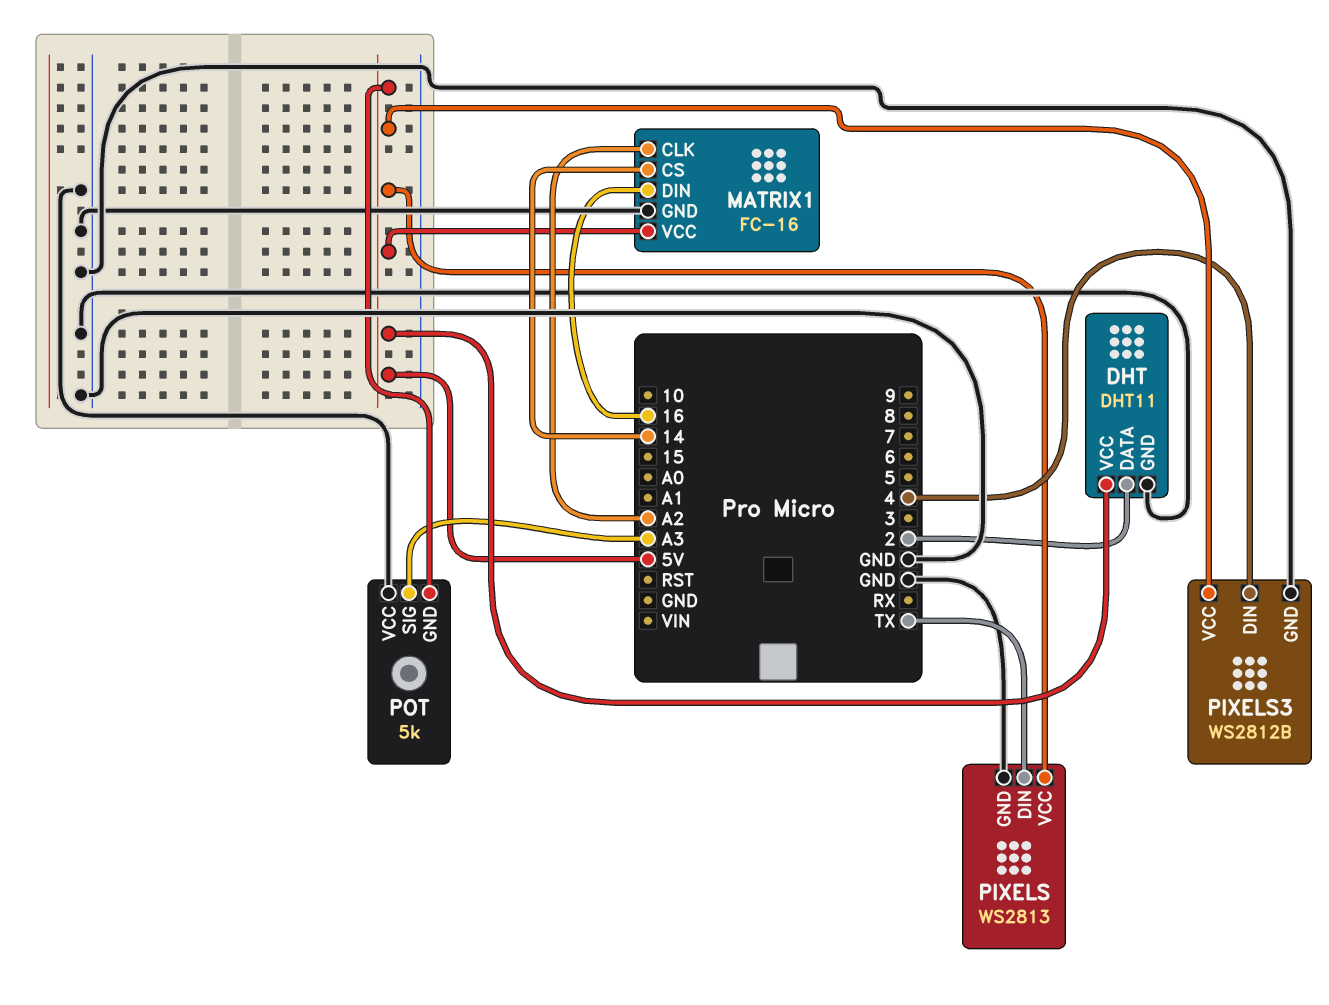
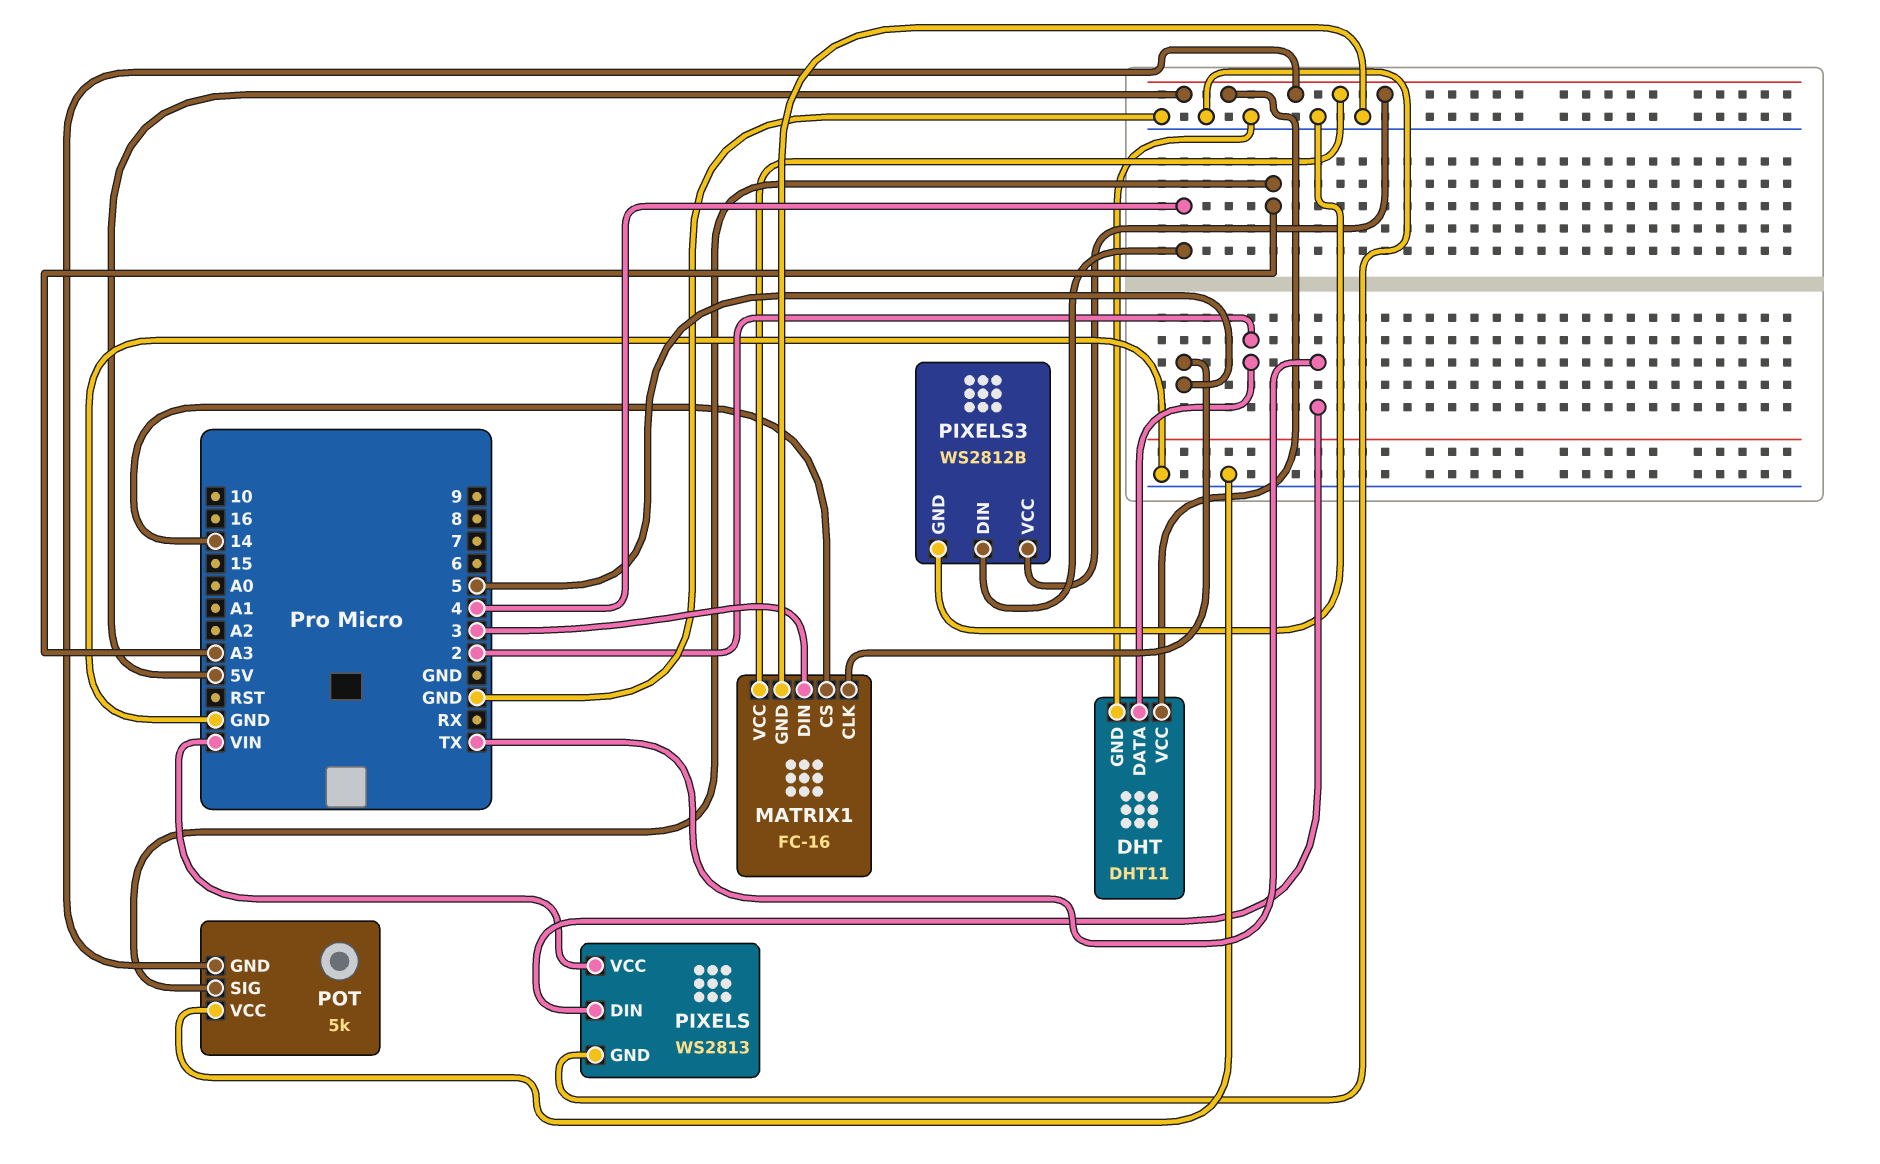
MATRIX1 pin CLK: A2 -> 5
MATRIX1 pin DIN: 16 -> 3
PIXELS pin VCC: 5V -> VIN

